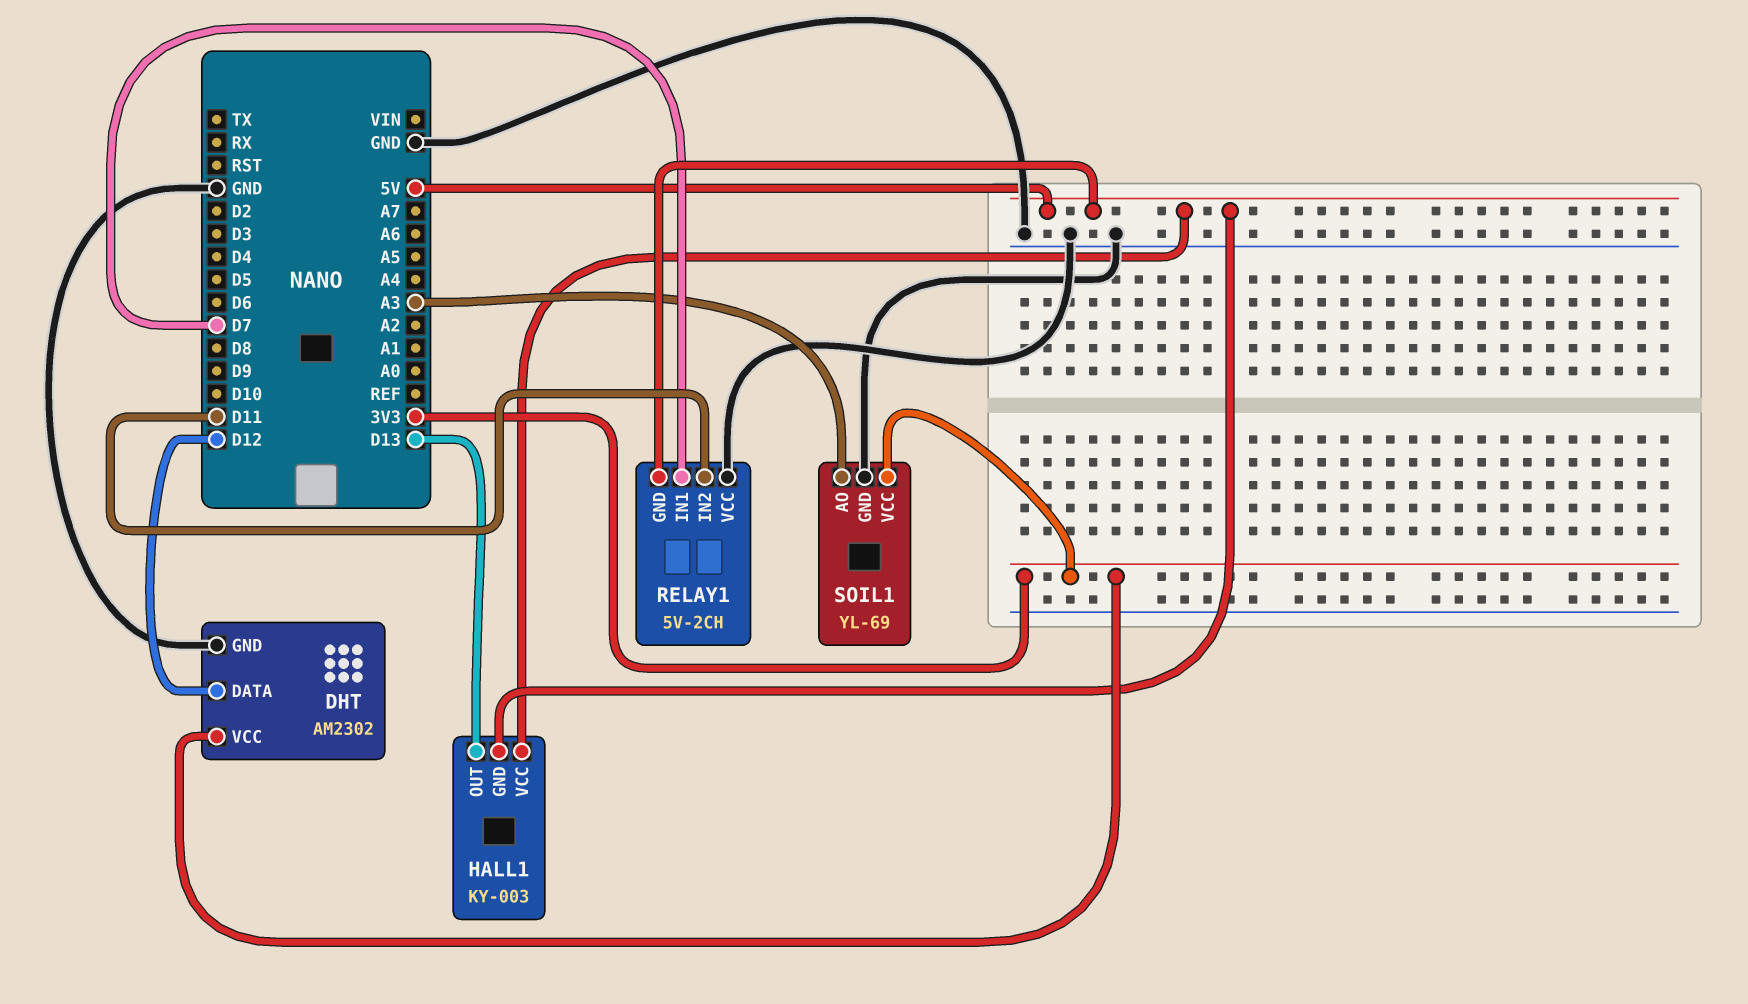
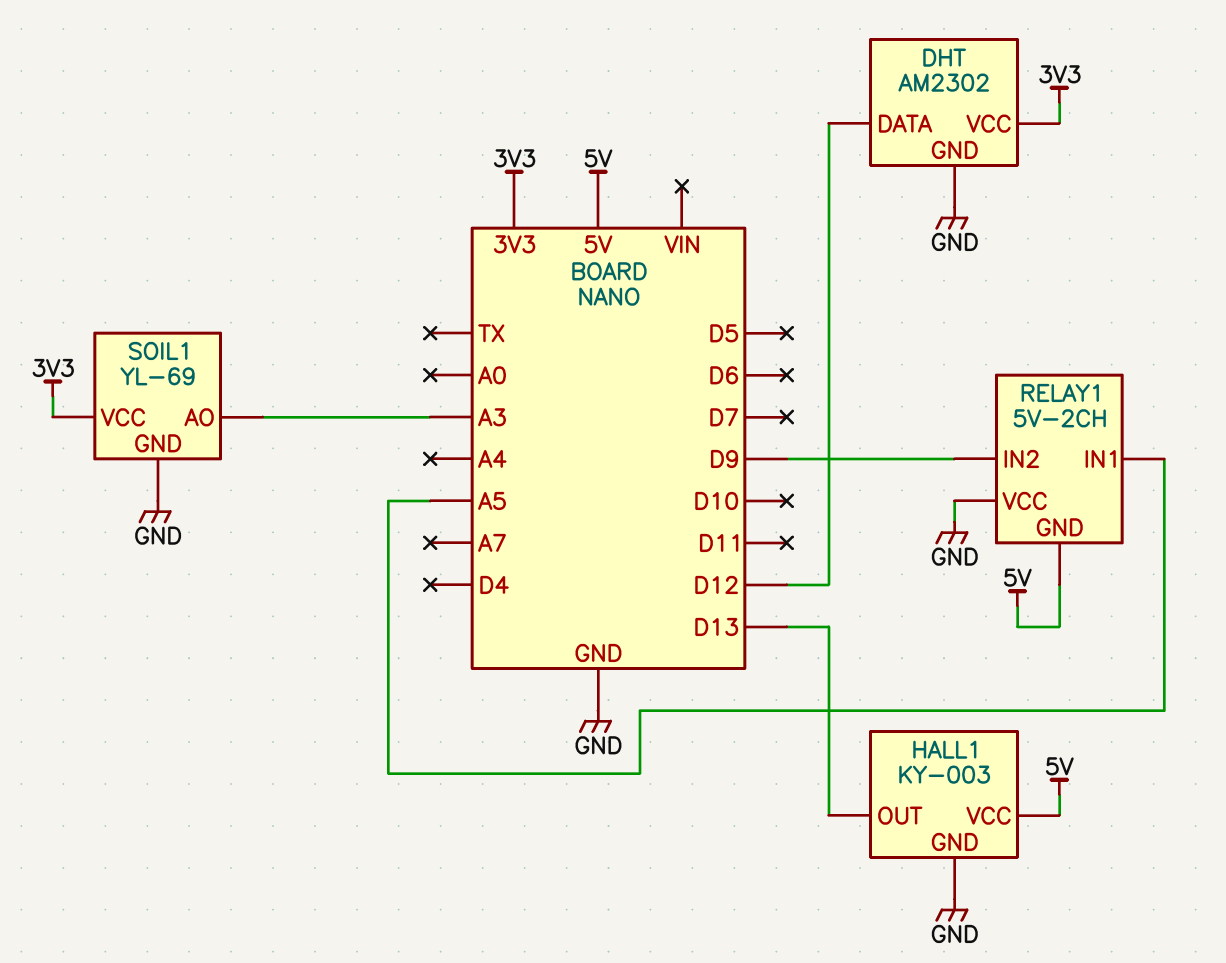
HALL1 pin GND: 5V -> GND
RELAY1 pin IN1: D7 -> A5
RELAY1 pin IN2: D11 -> D9

